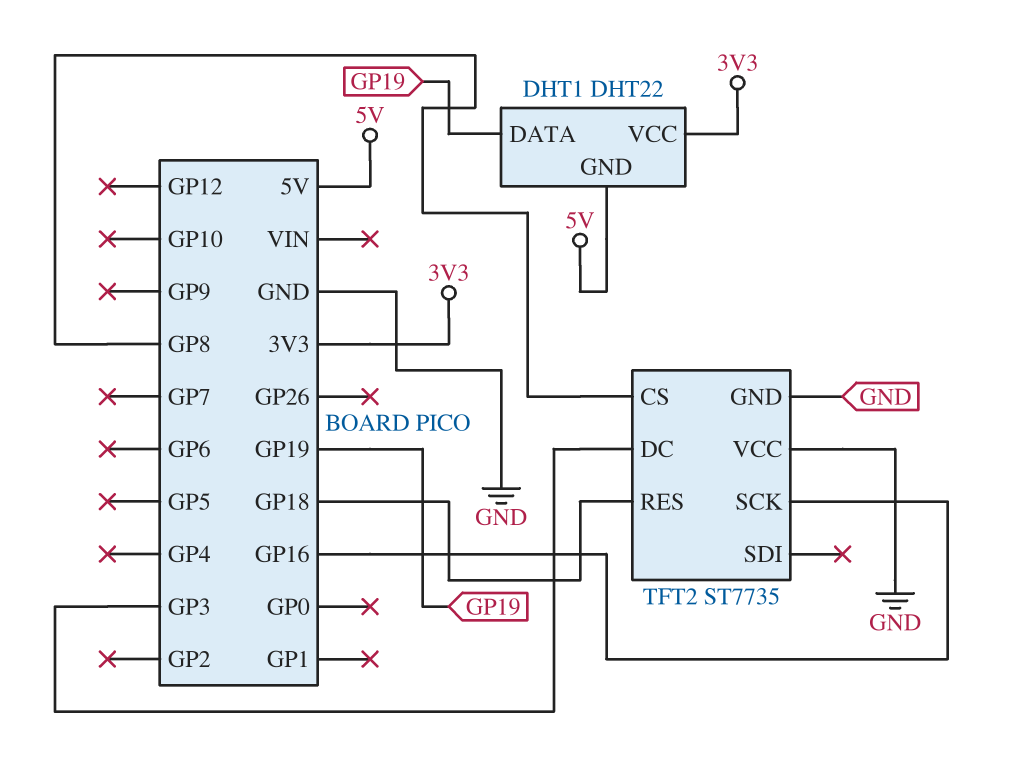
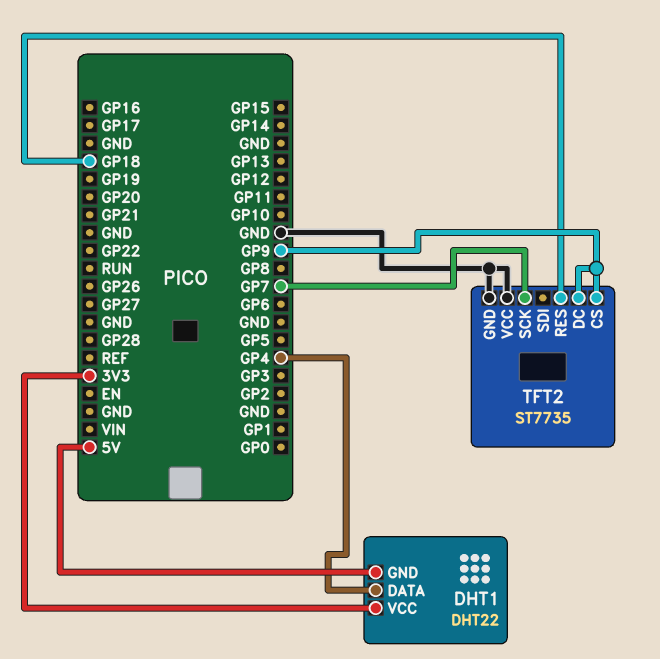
DHT1 pin DATA: GP19 -> GP4
TFT2 pin CS: GP8 -> GP9
TFT2 pin DC: GP3 -> GP9
TFT2 pin SCK: GP16 -> GP7

